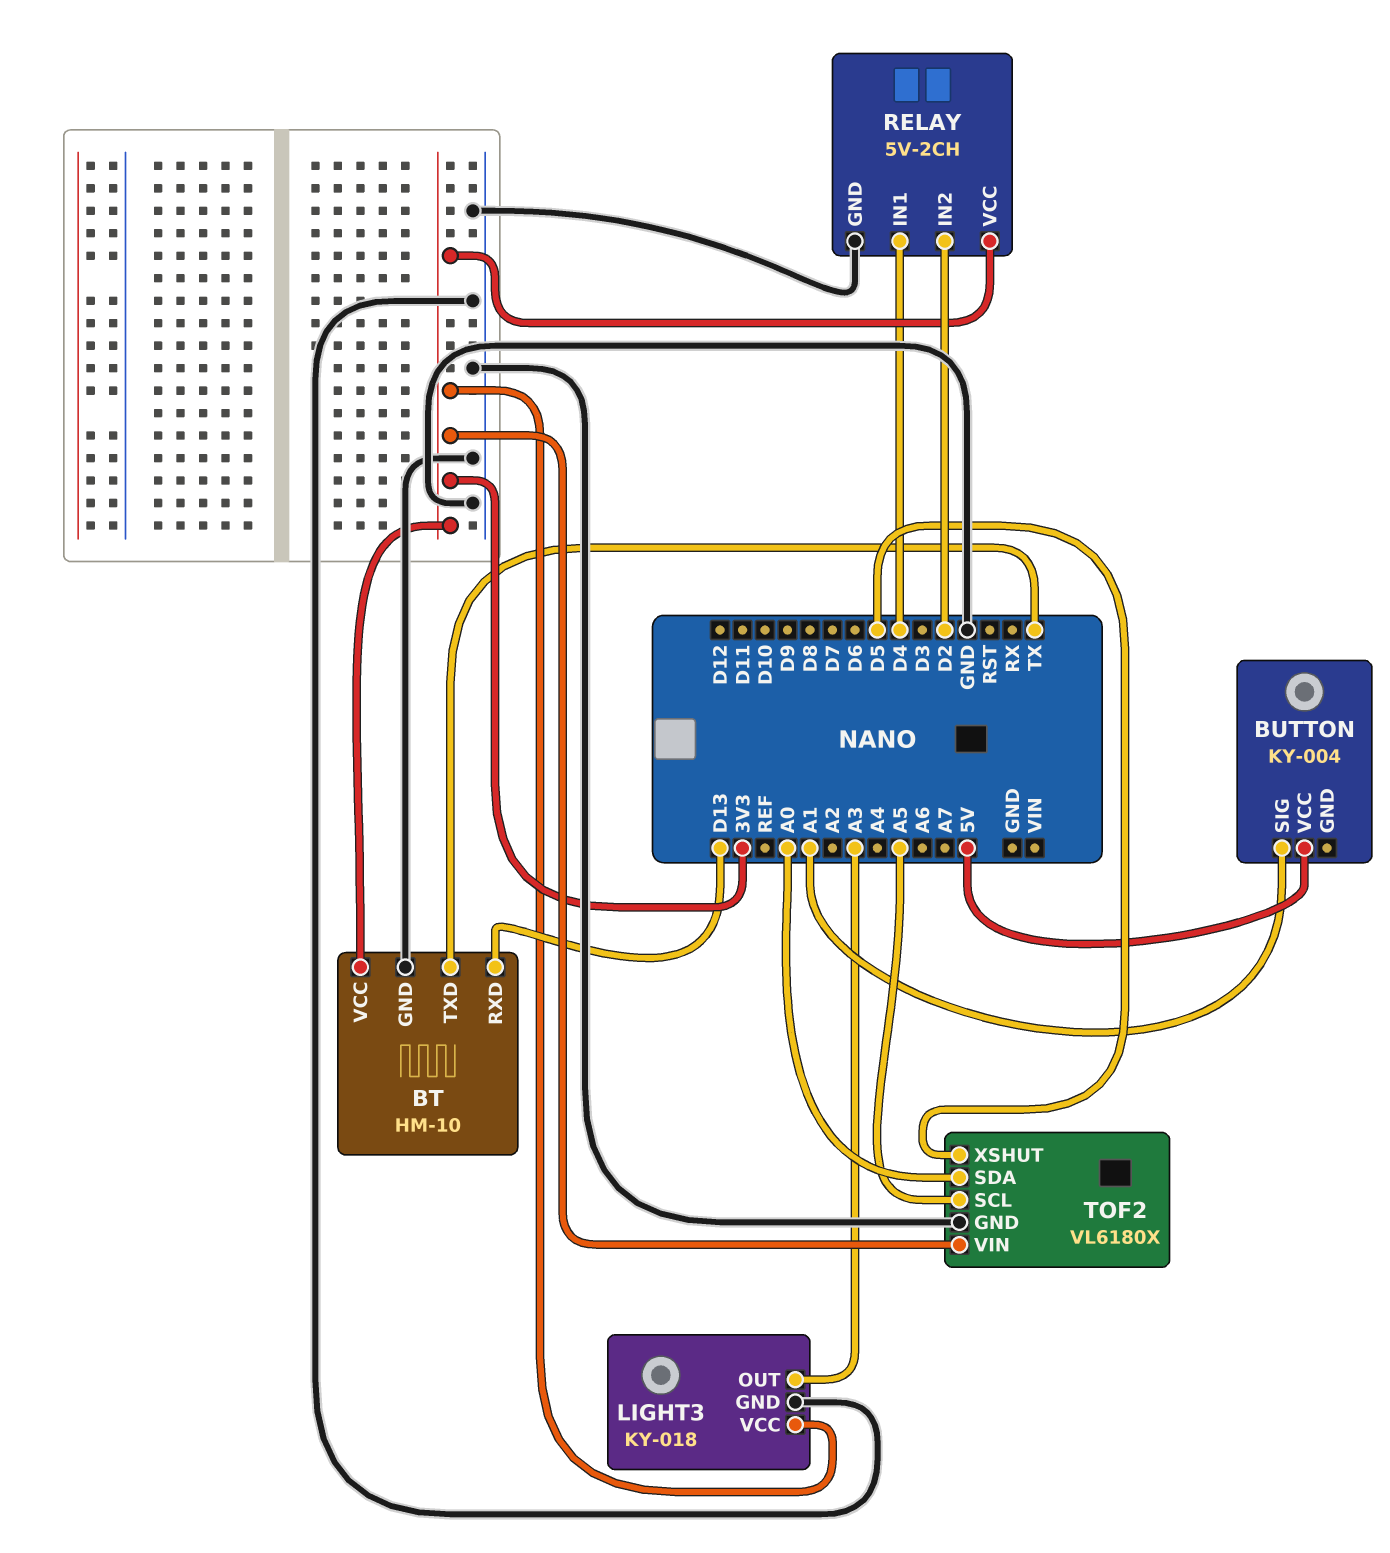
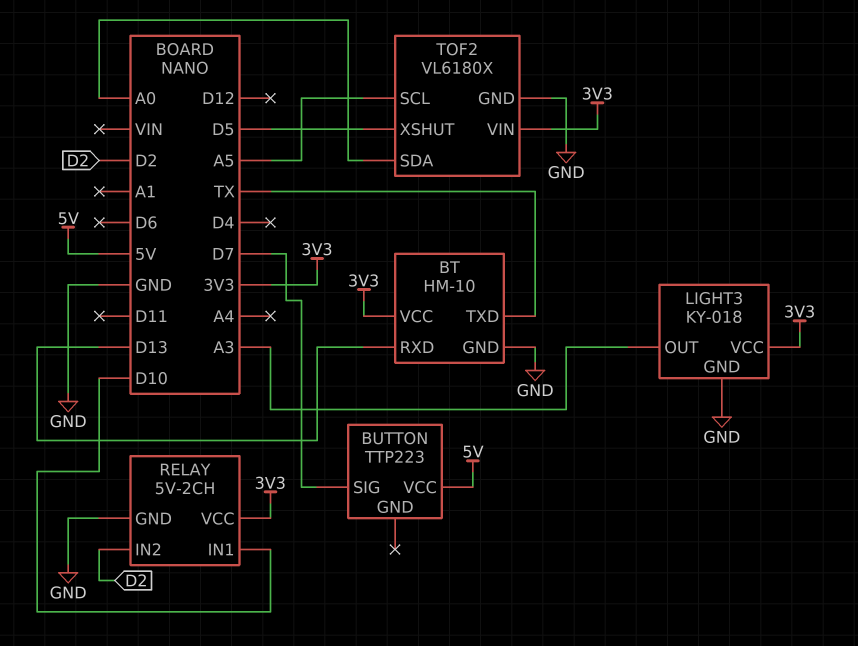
BUTTON: KY-004 -> TTP223
BUTTON pin SIG: A1 -> D7
RELAY pin IN1: D4 -> D10

